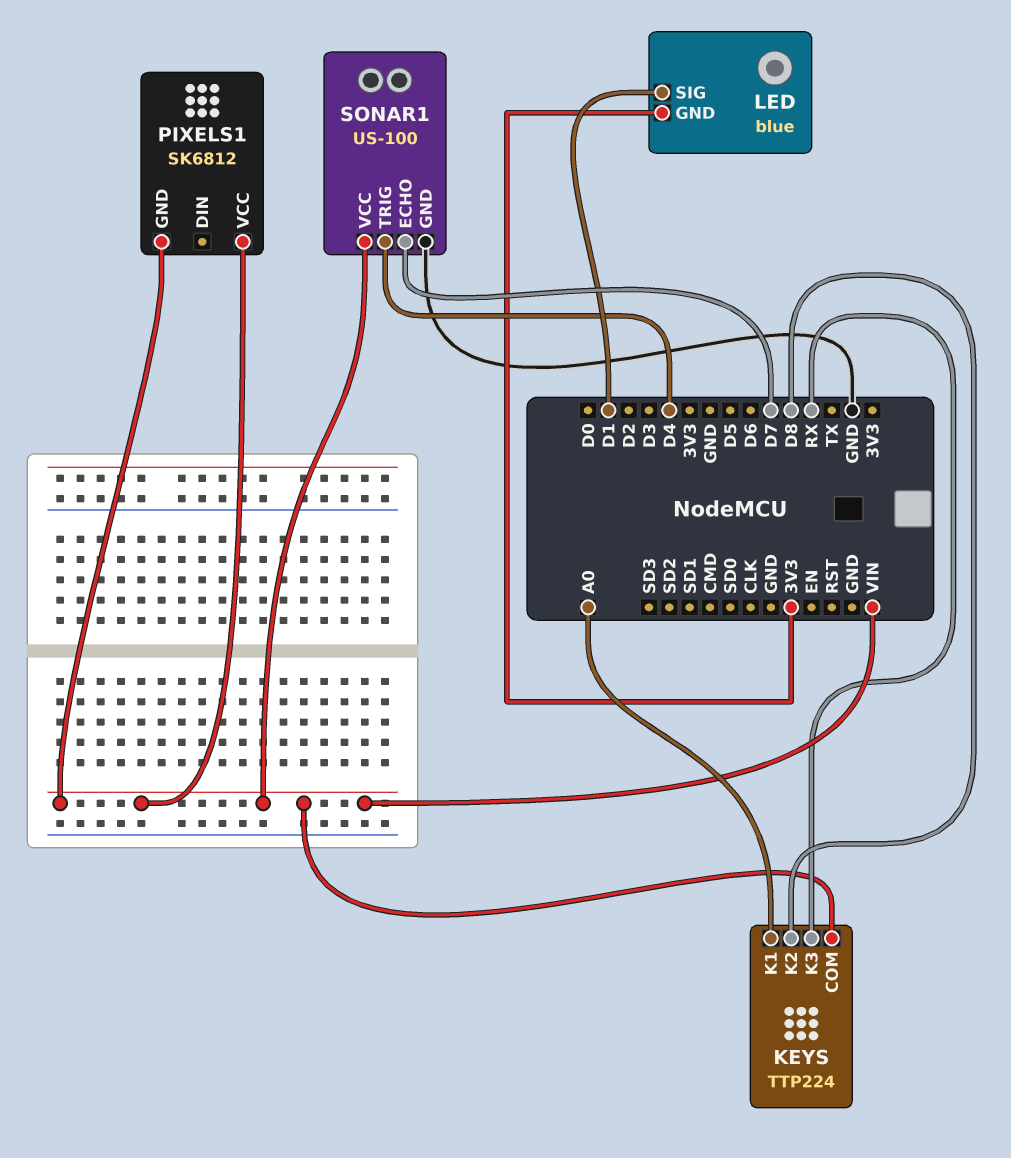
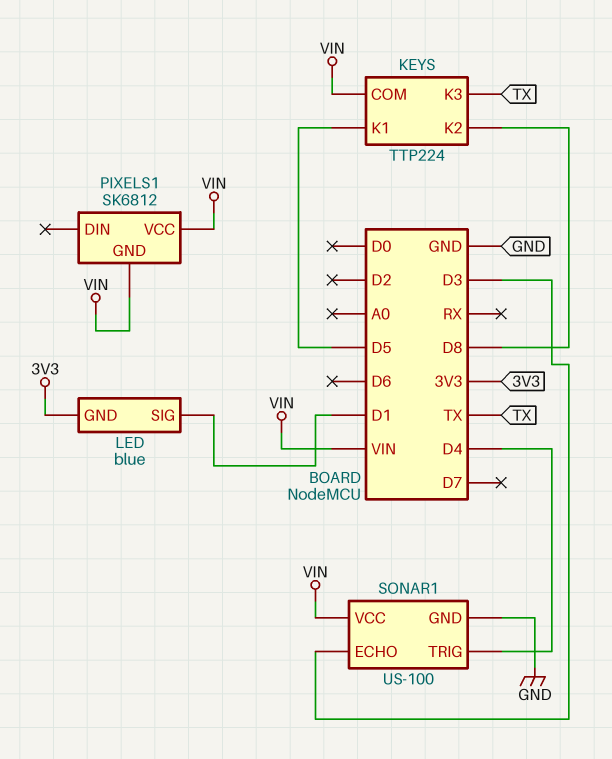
KEYS pin K1: A0 -> D5
KEYS pin K3: RX -> TX
SONAR1 pin ECHO: D7 -> D3

